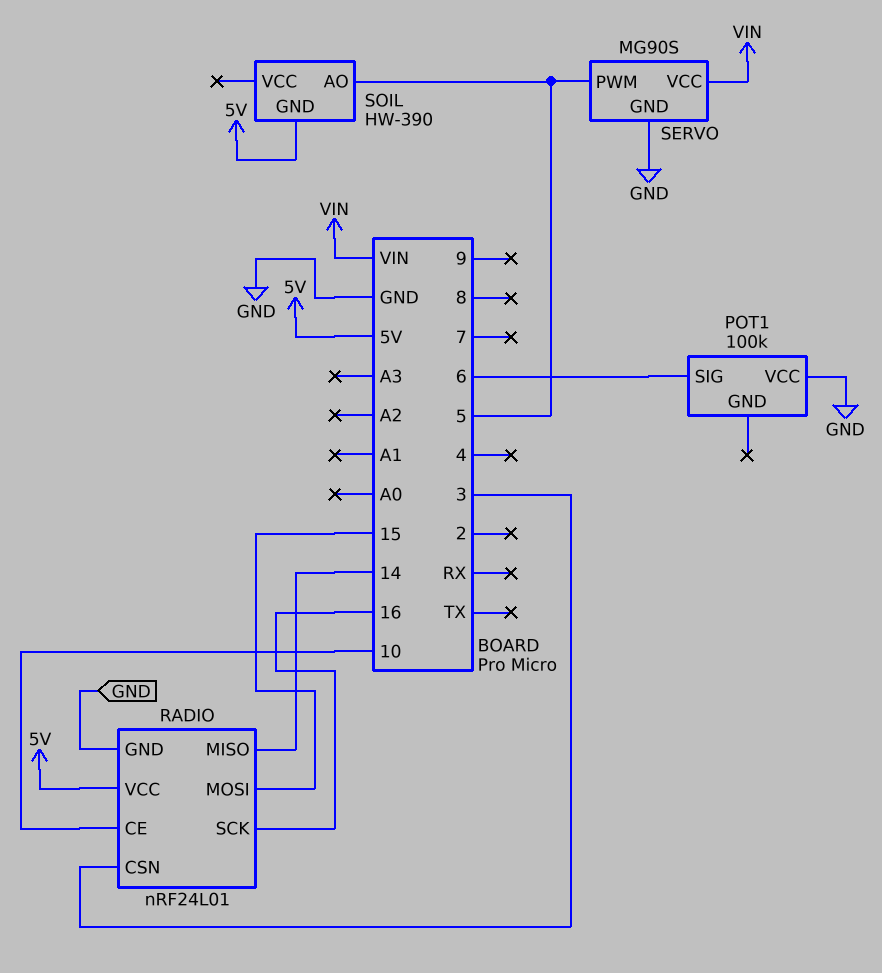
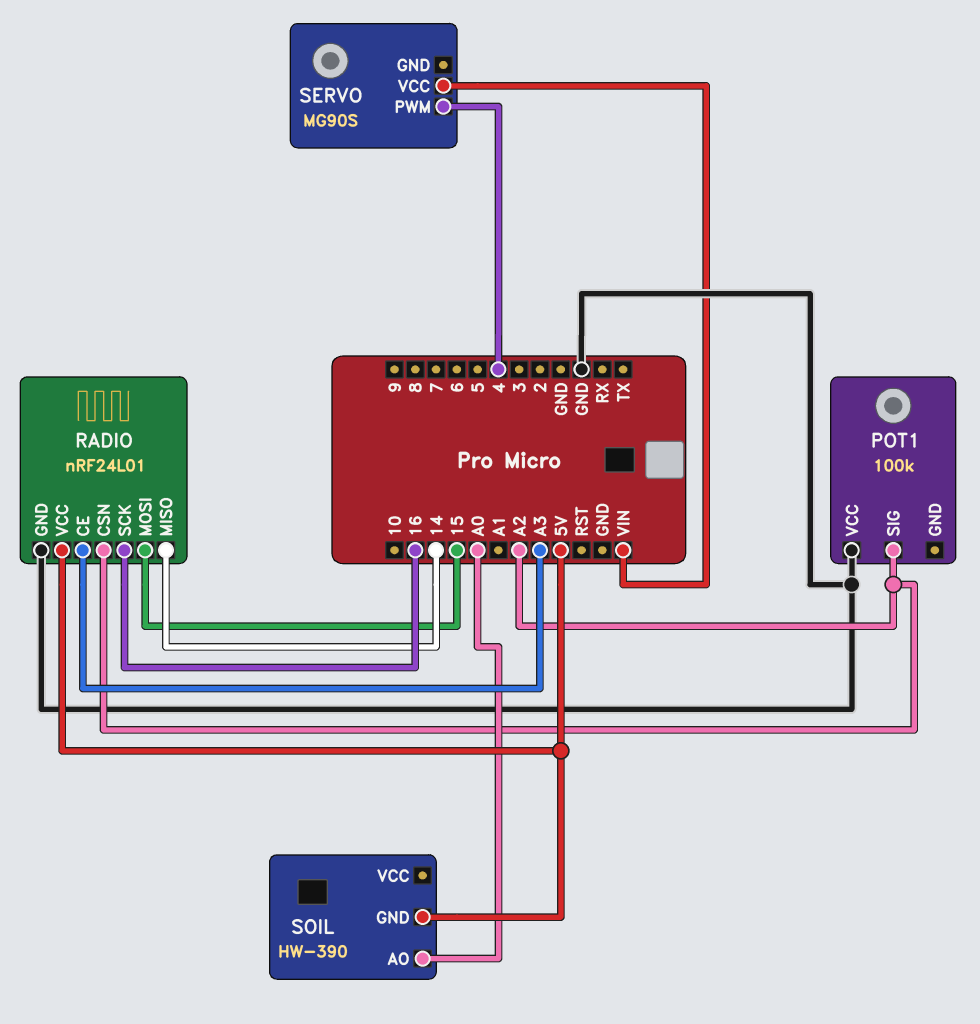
POT1 pin SIG: 6 -> A2
RADIO pin CE: 10 -> A3
RADIO pin CSN: 3 -> A2
SERVO pin GND: GND -> none
SERVO pin PWM: 5 -> 4
SOIL pin AO: 5 -> A0

